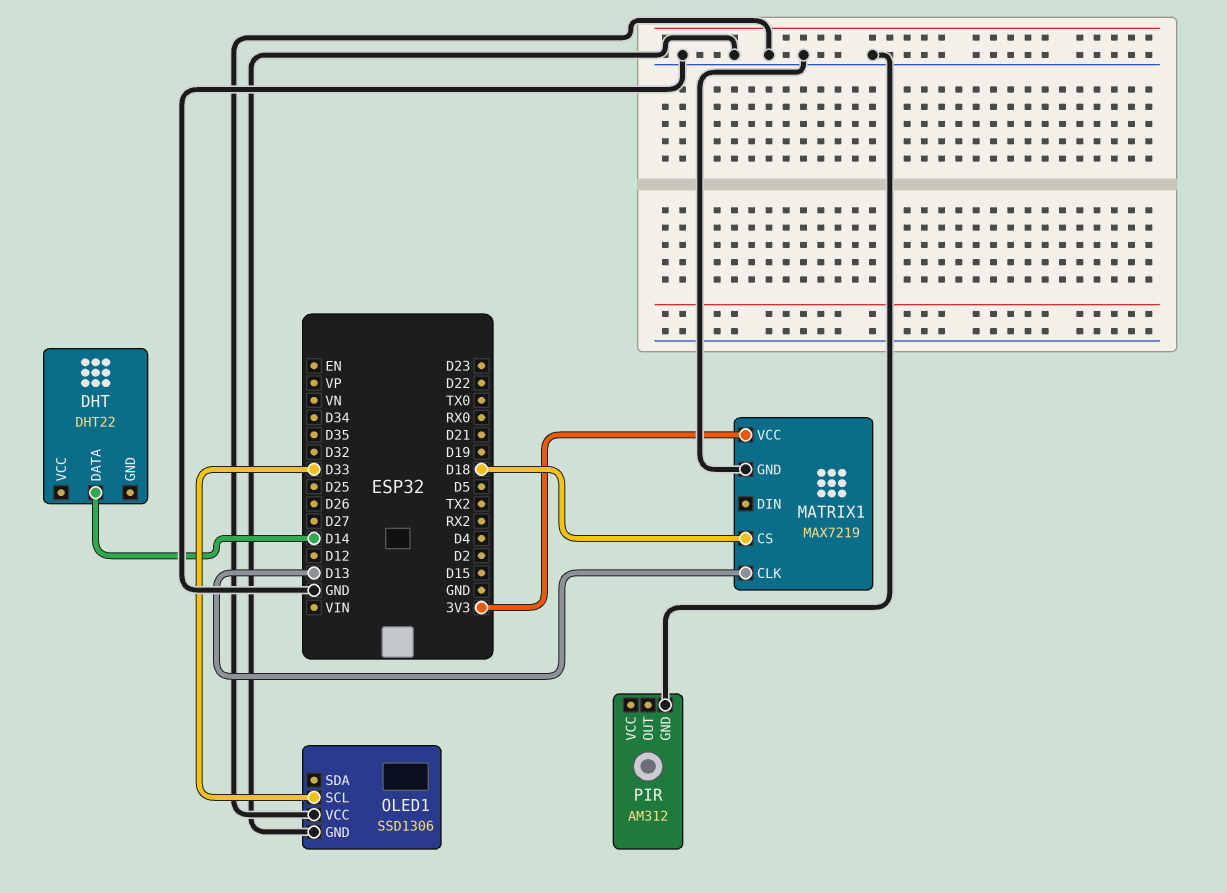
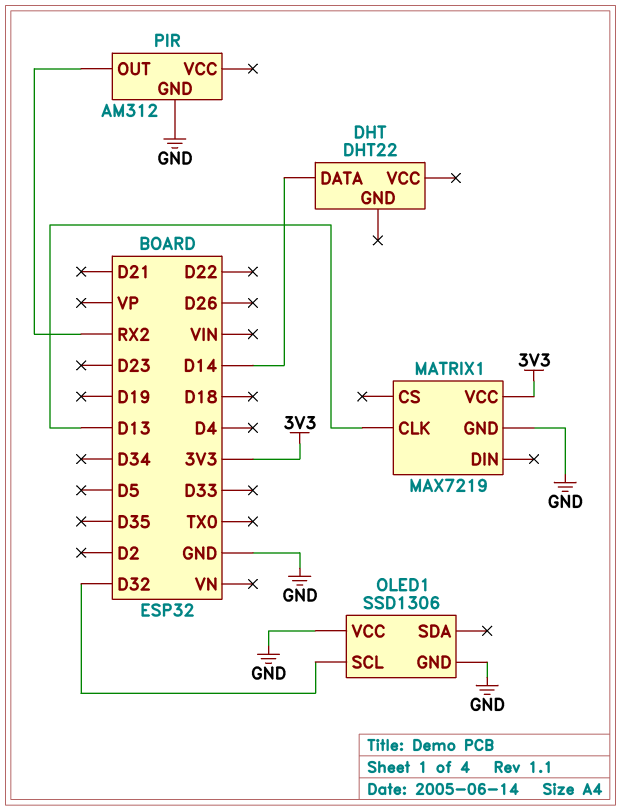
MATRIX1 pin CS: D18 -> none
OLED1 pin SCL: D33 -> D32
PIR pin OUT: none -> RX2

